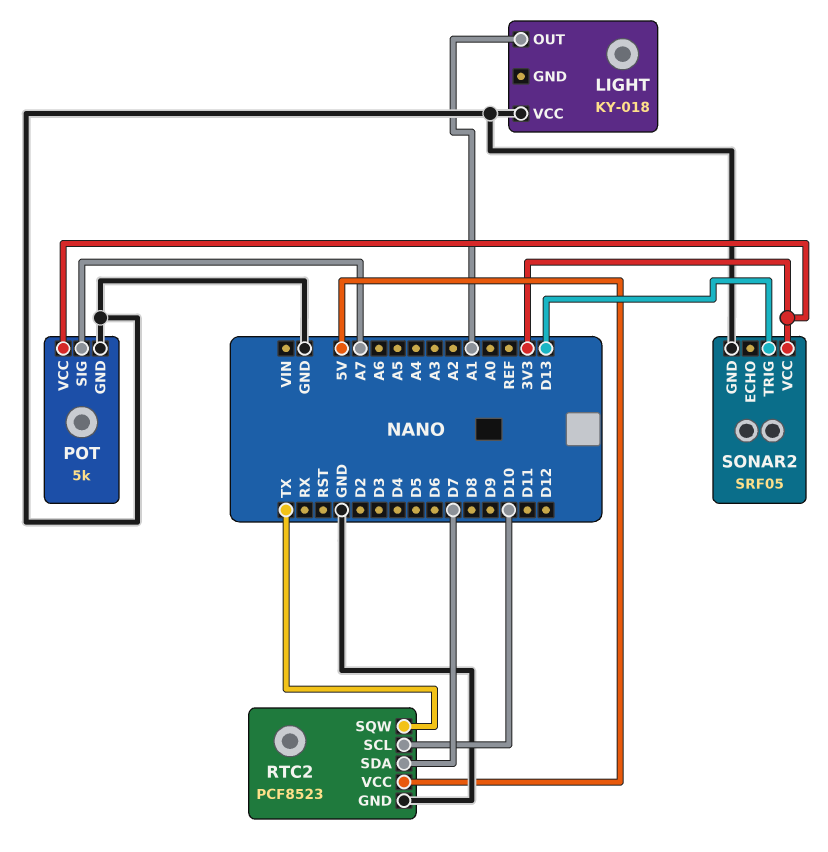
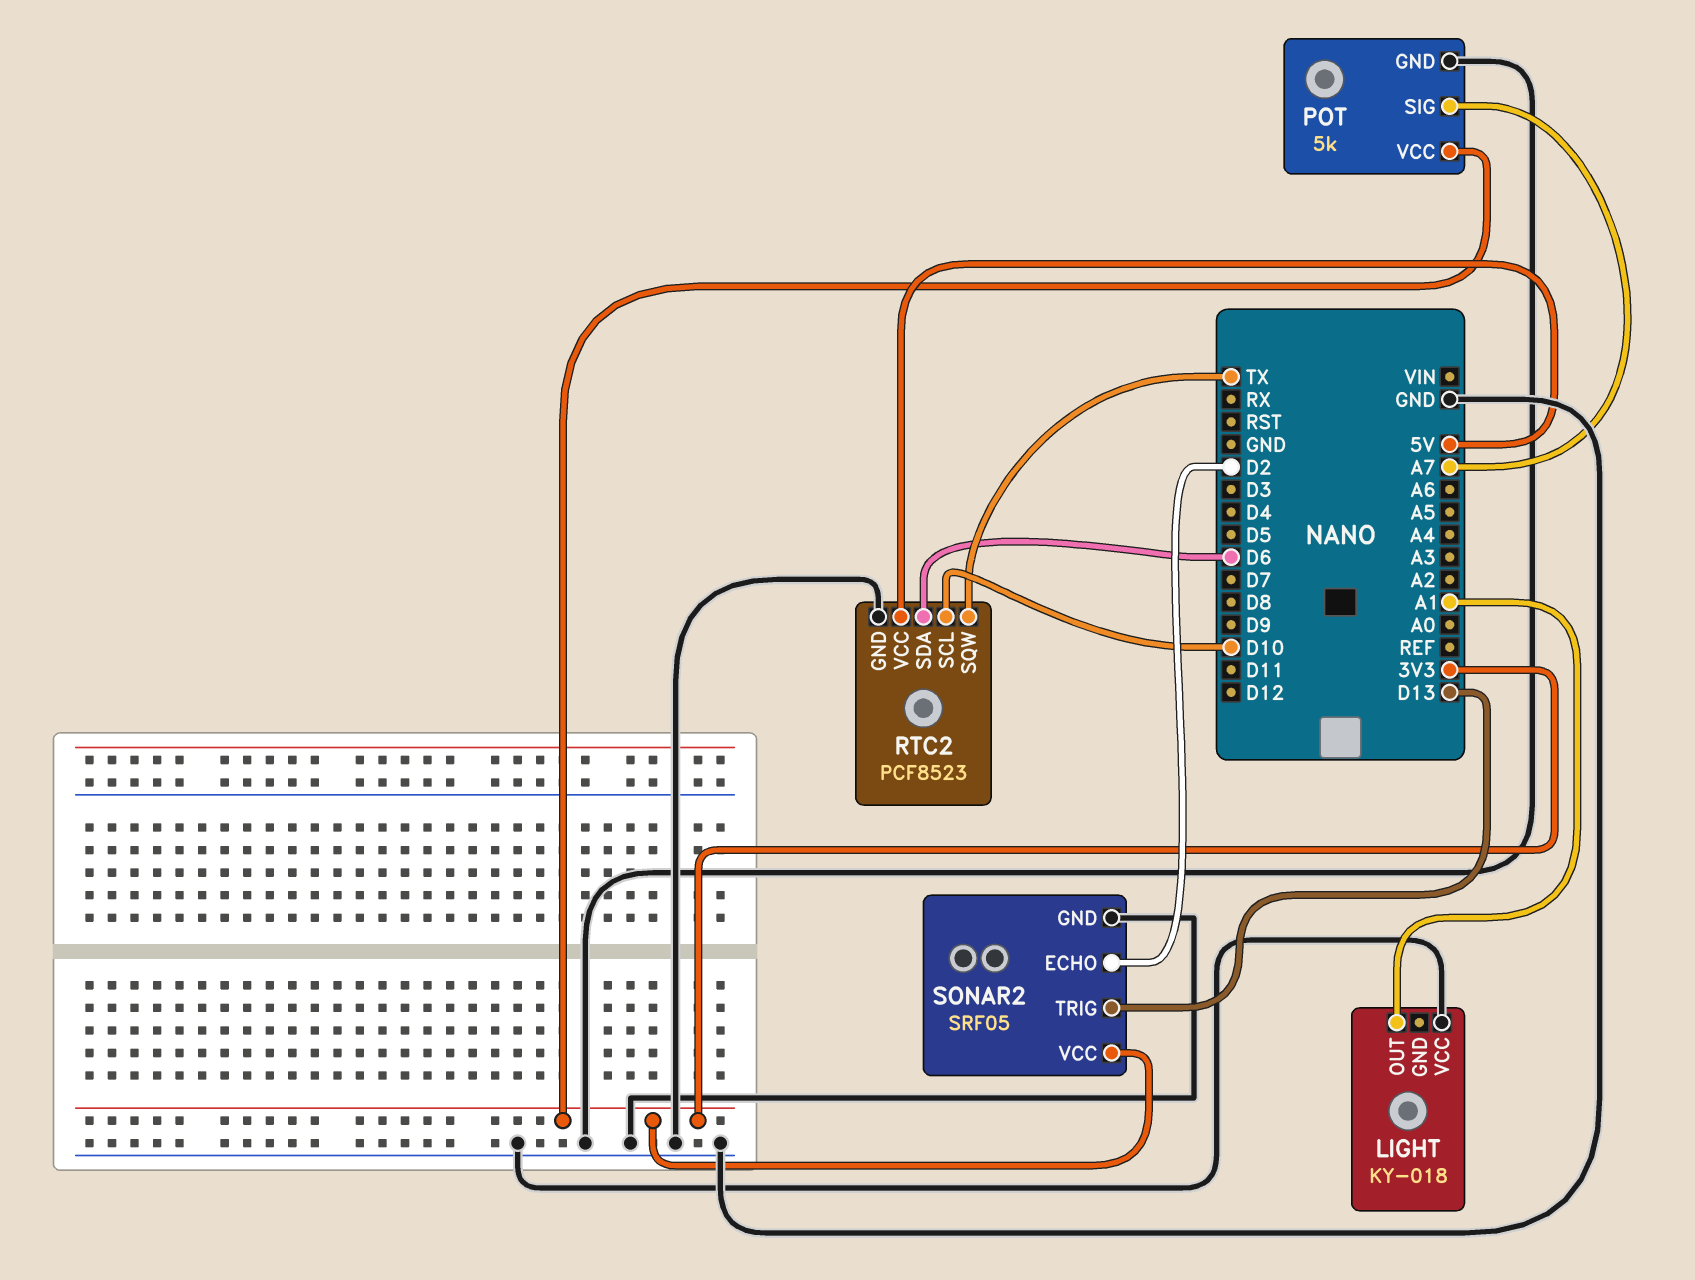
RTC2 pin SDA: D7 -> D6
SONAR2 pin ECHO: none -> D2

